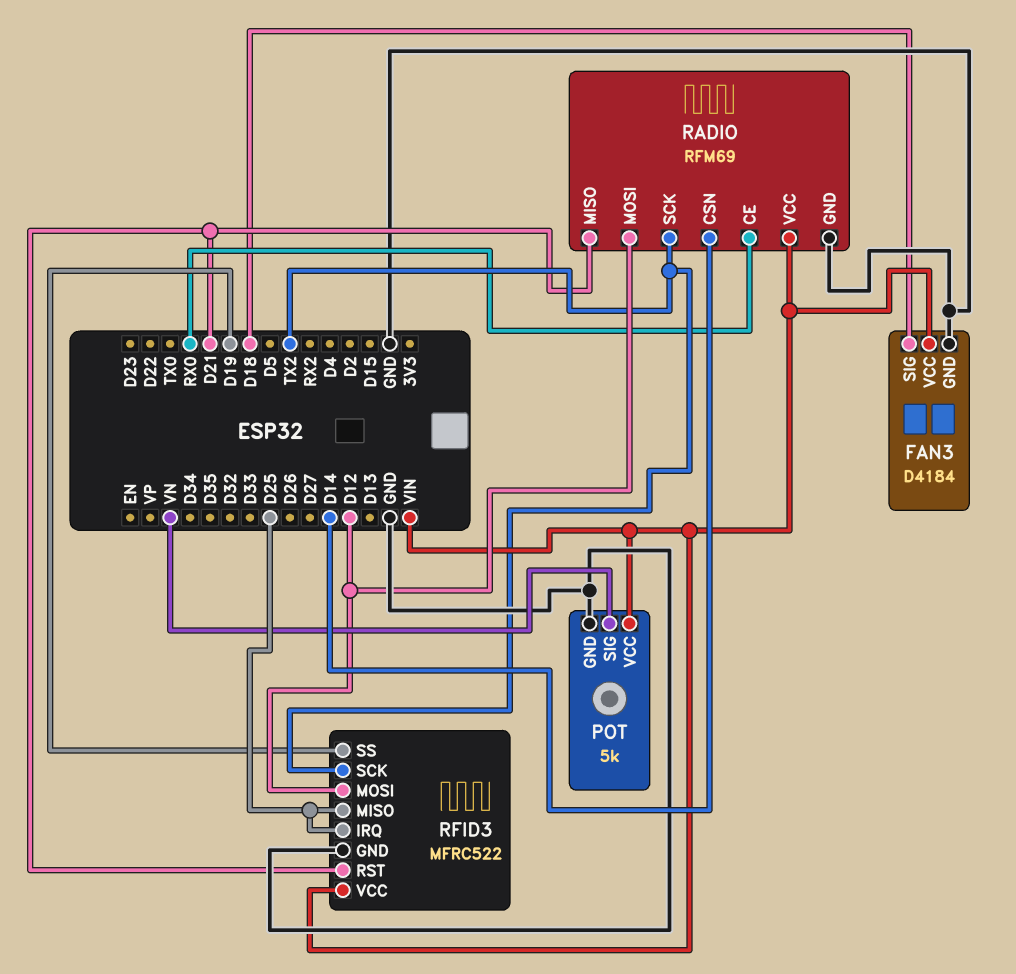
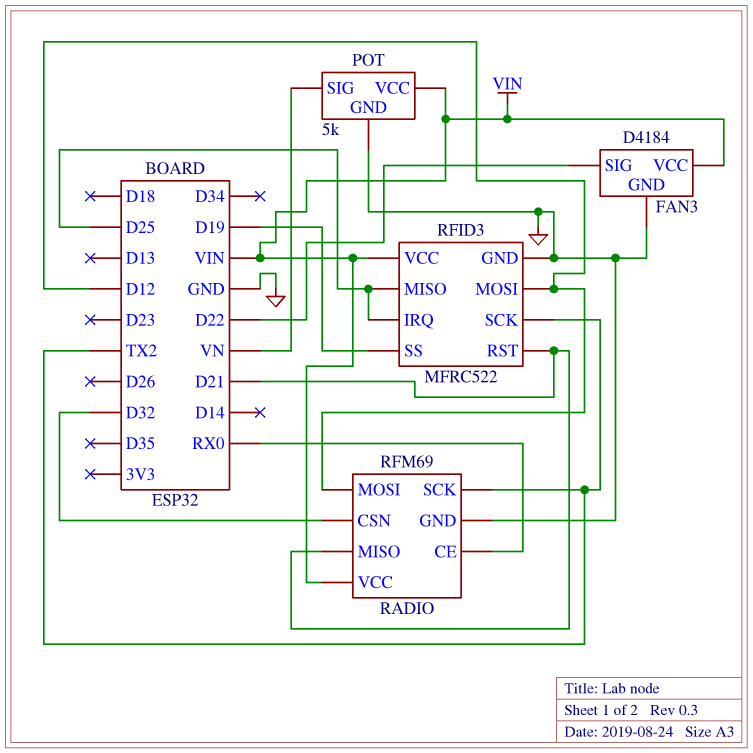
FAN3 pin SIG: D18 -> D22
RADIO pin CSN: D14 -> D32

